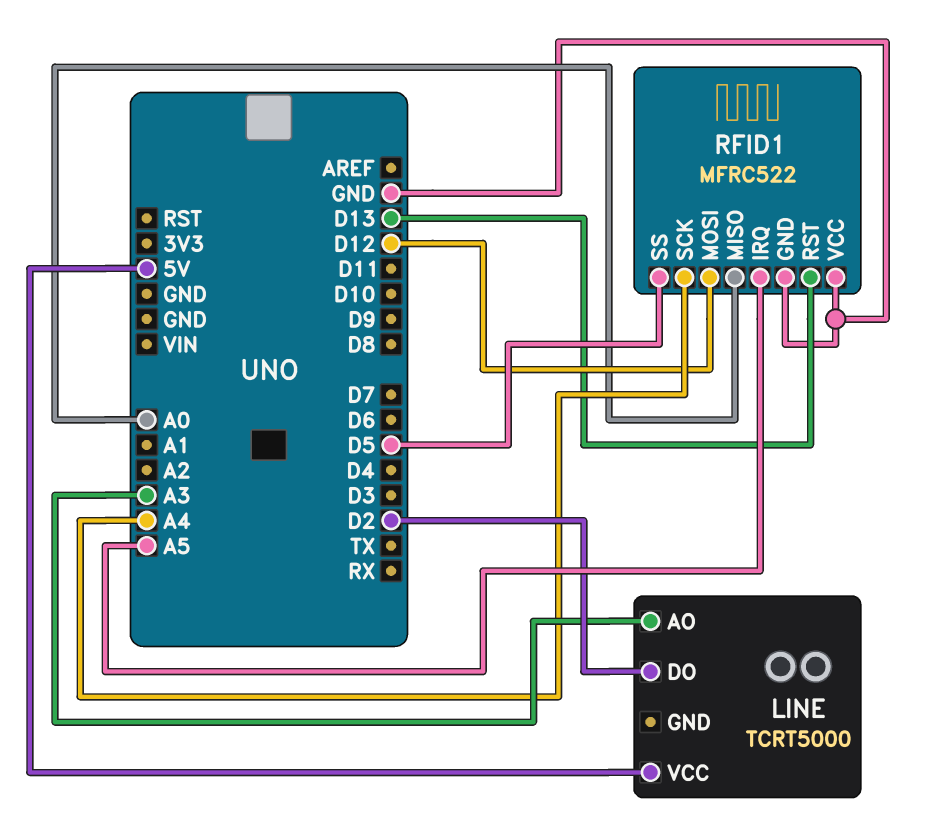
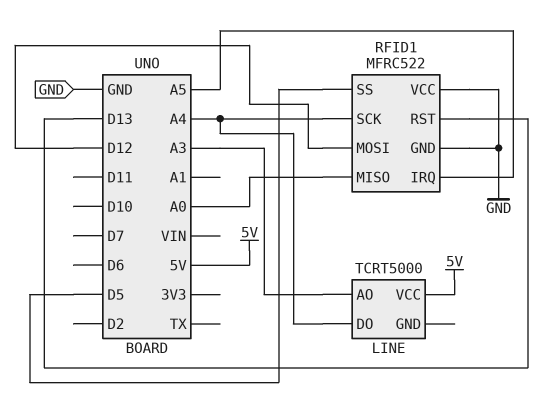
LINE pin DO: D2 -> A4

